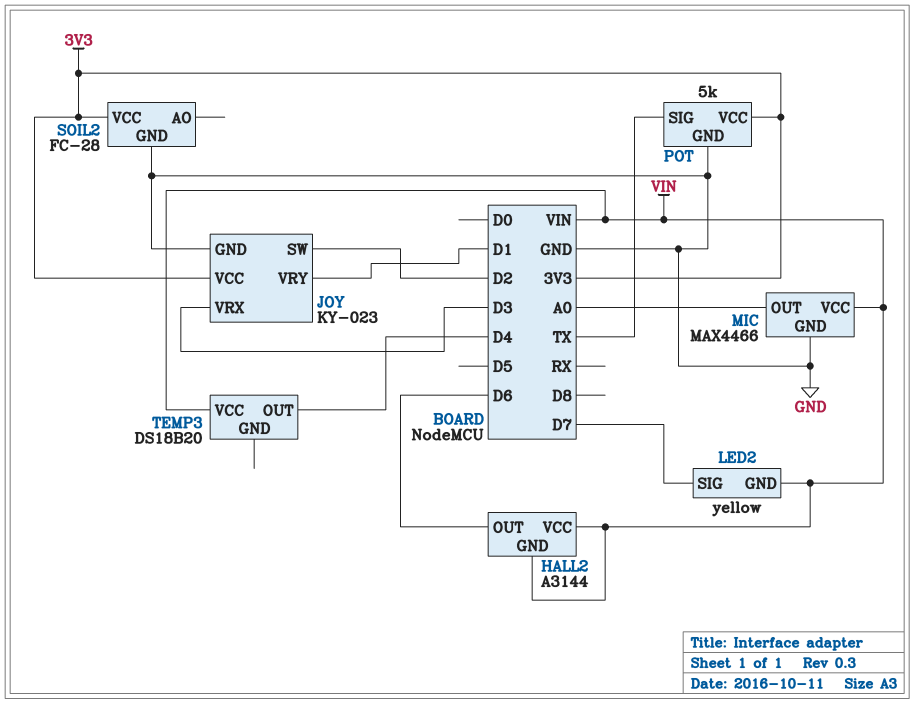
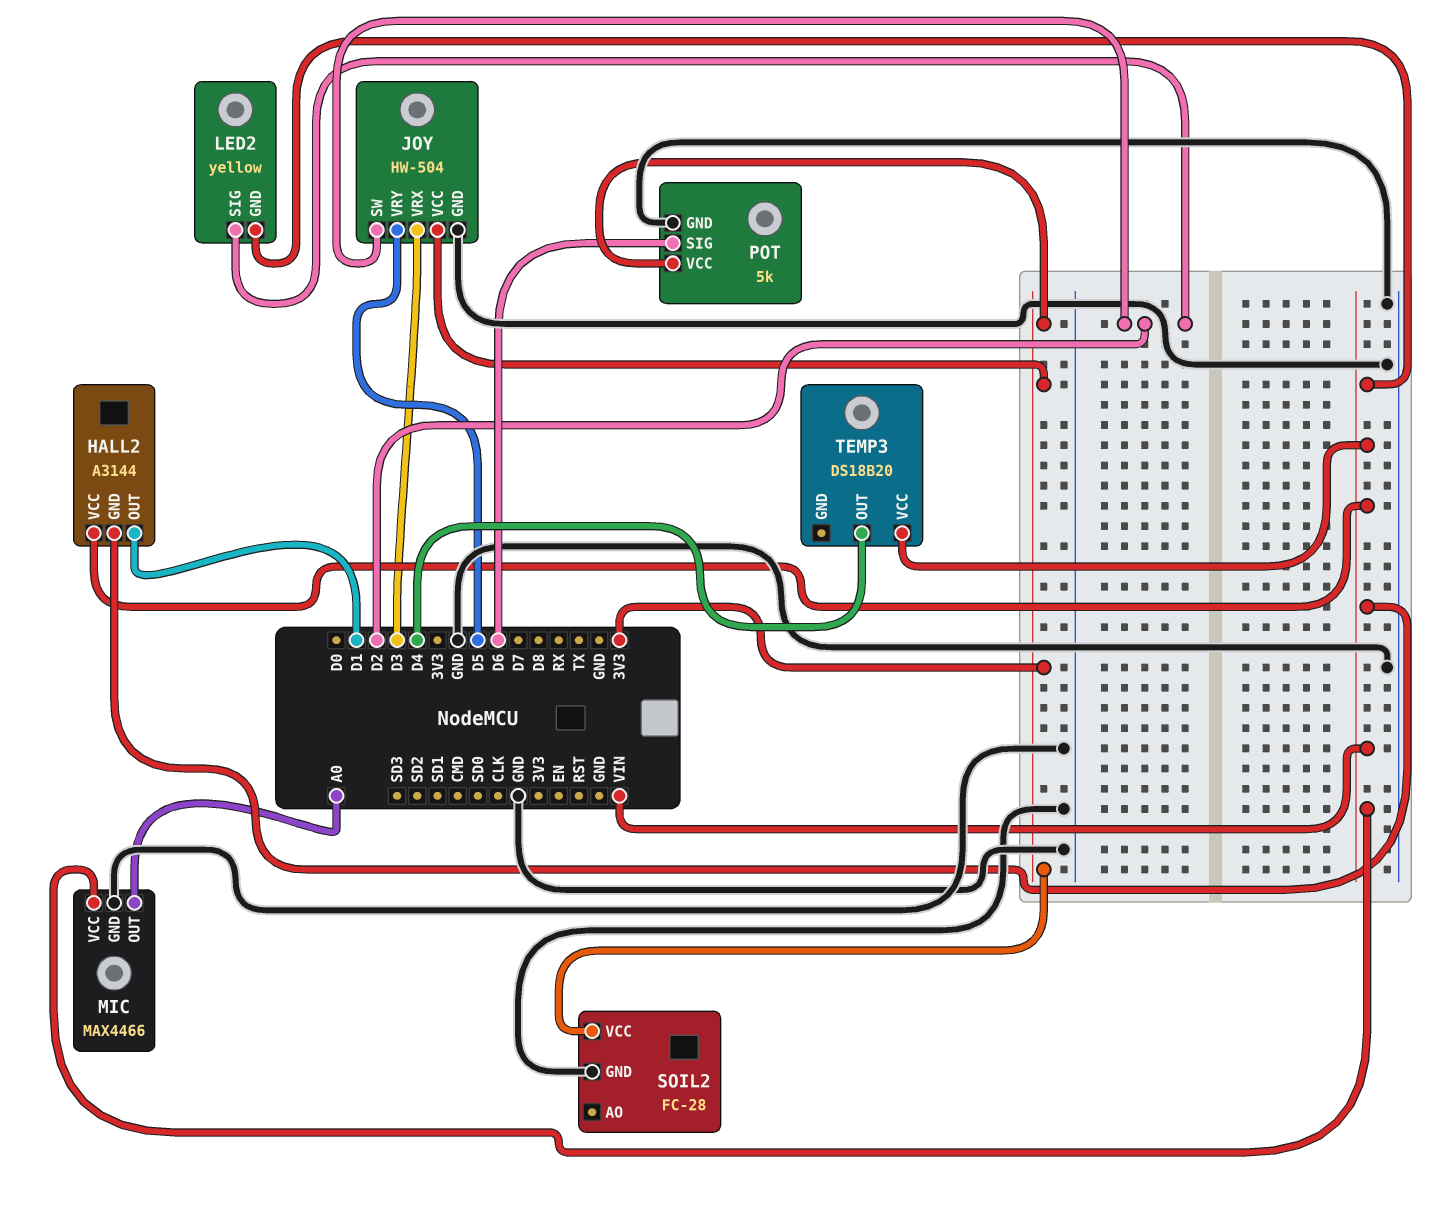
HALL2 pin OUT: D6 -> D1
JOY: KY-023 -> HW-504
JOY pin VRY: D1 -> D5
LED2 pin SIG: D7 -> D2
POT pin SIG: TX -> D6

